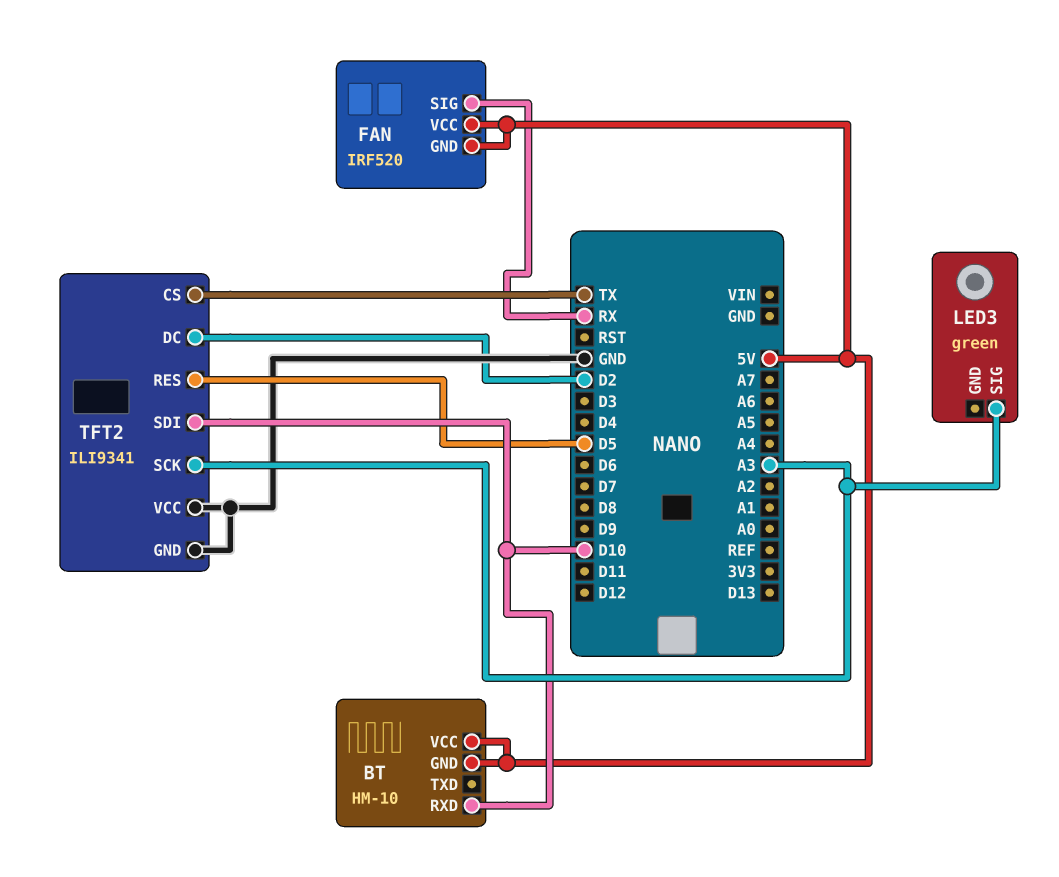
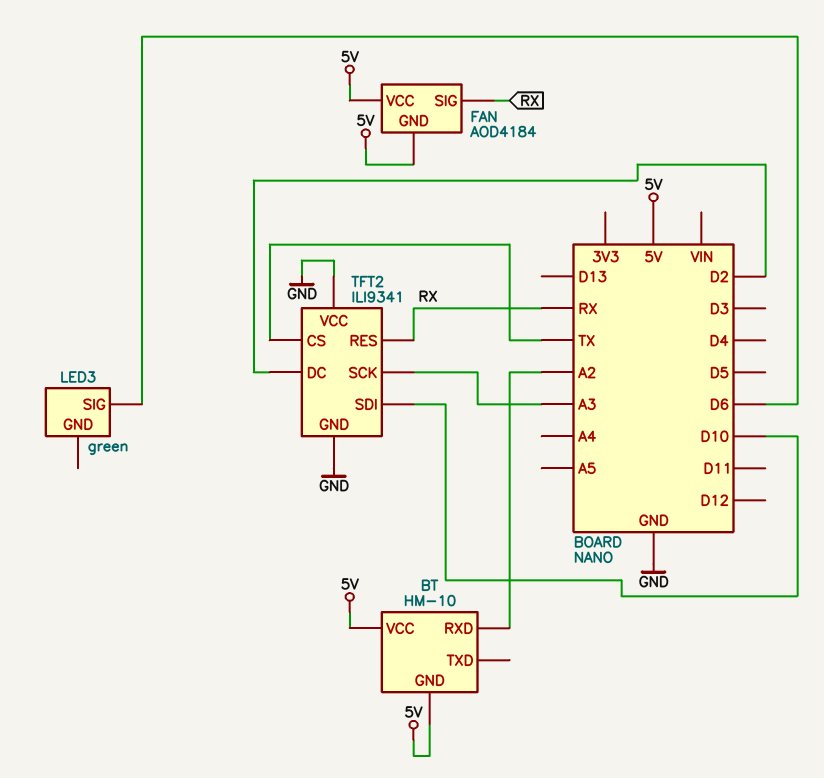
BT pin RXD: D10 -> A2
FAN: IRF520 -> AOD4184
LED3 pin SIG: A3 -> D6
TFT2 pin RES: D5 -> RX

